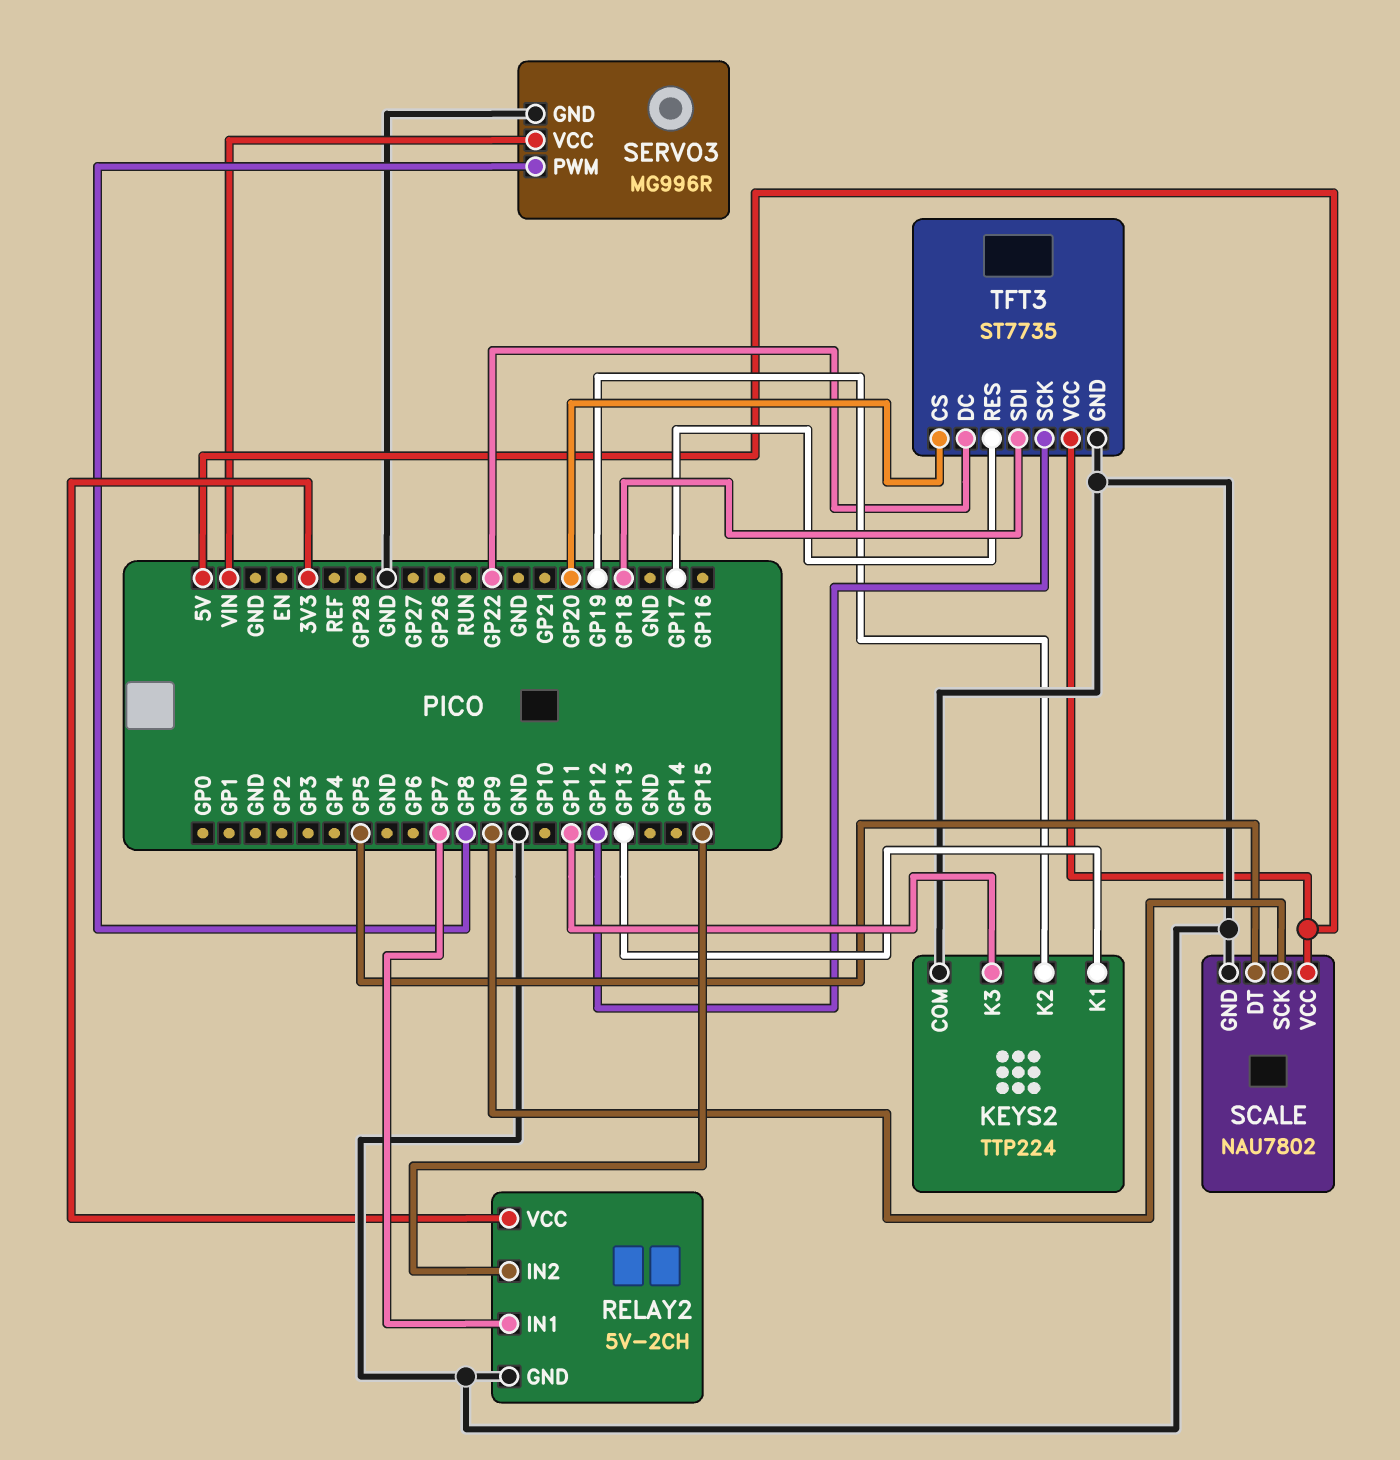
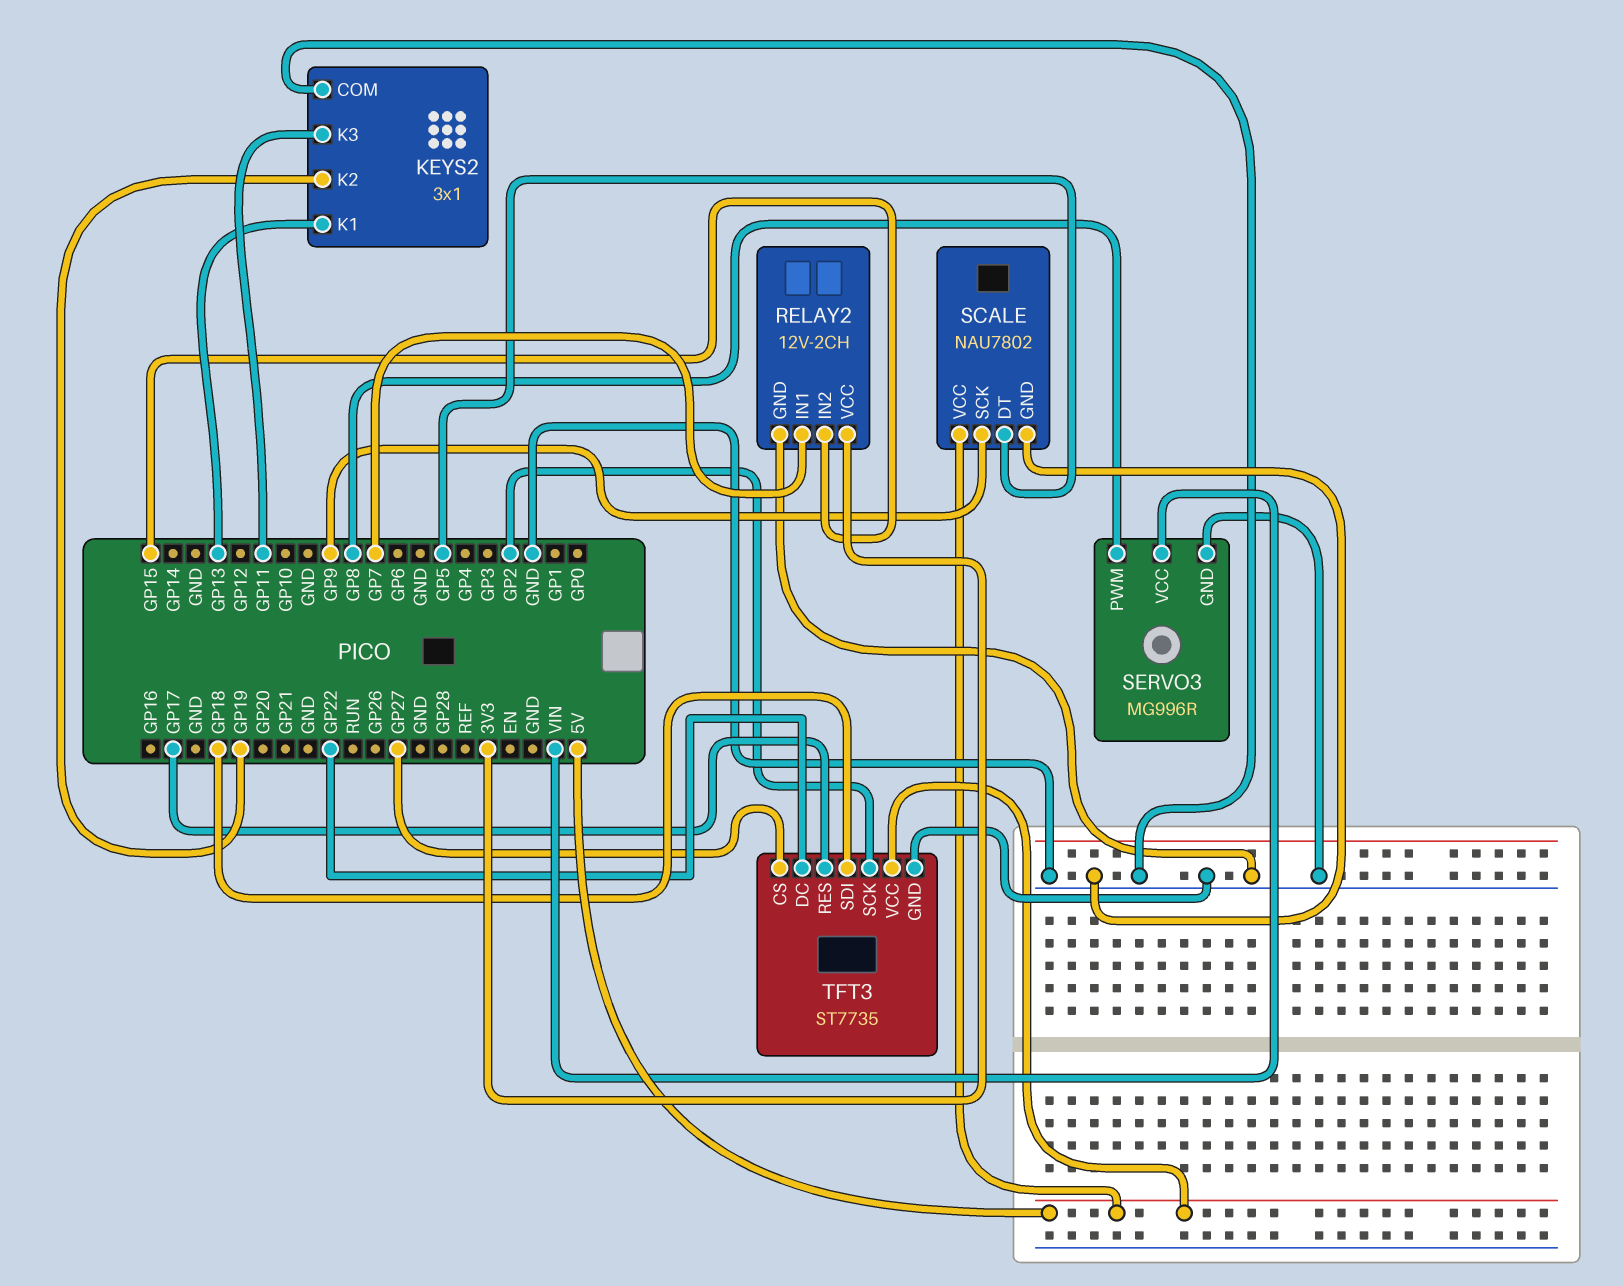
KEYS2: TTP224 -> 3x1
RELAY2: 5V-2CH -> 12V-2CH
TFT3 pin CS: GP20 -> GP27
TFT3 pin SCK: GP12 -> GP2

